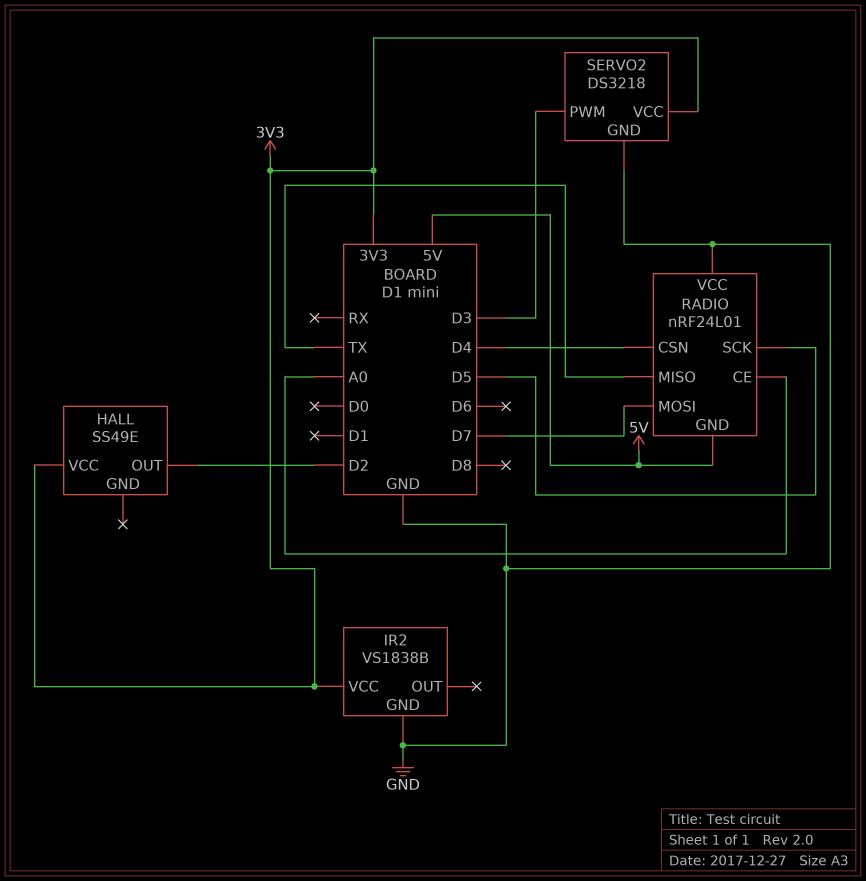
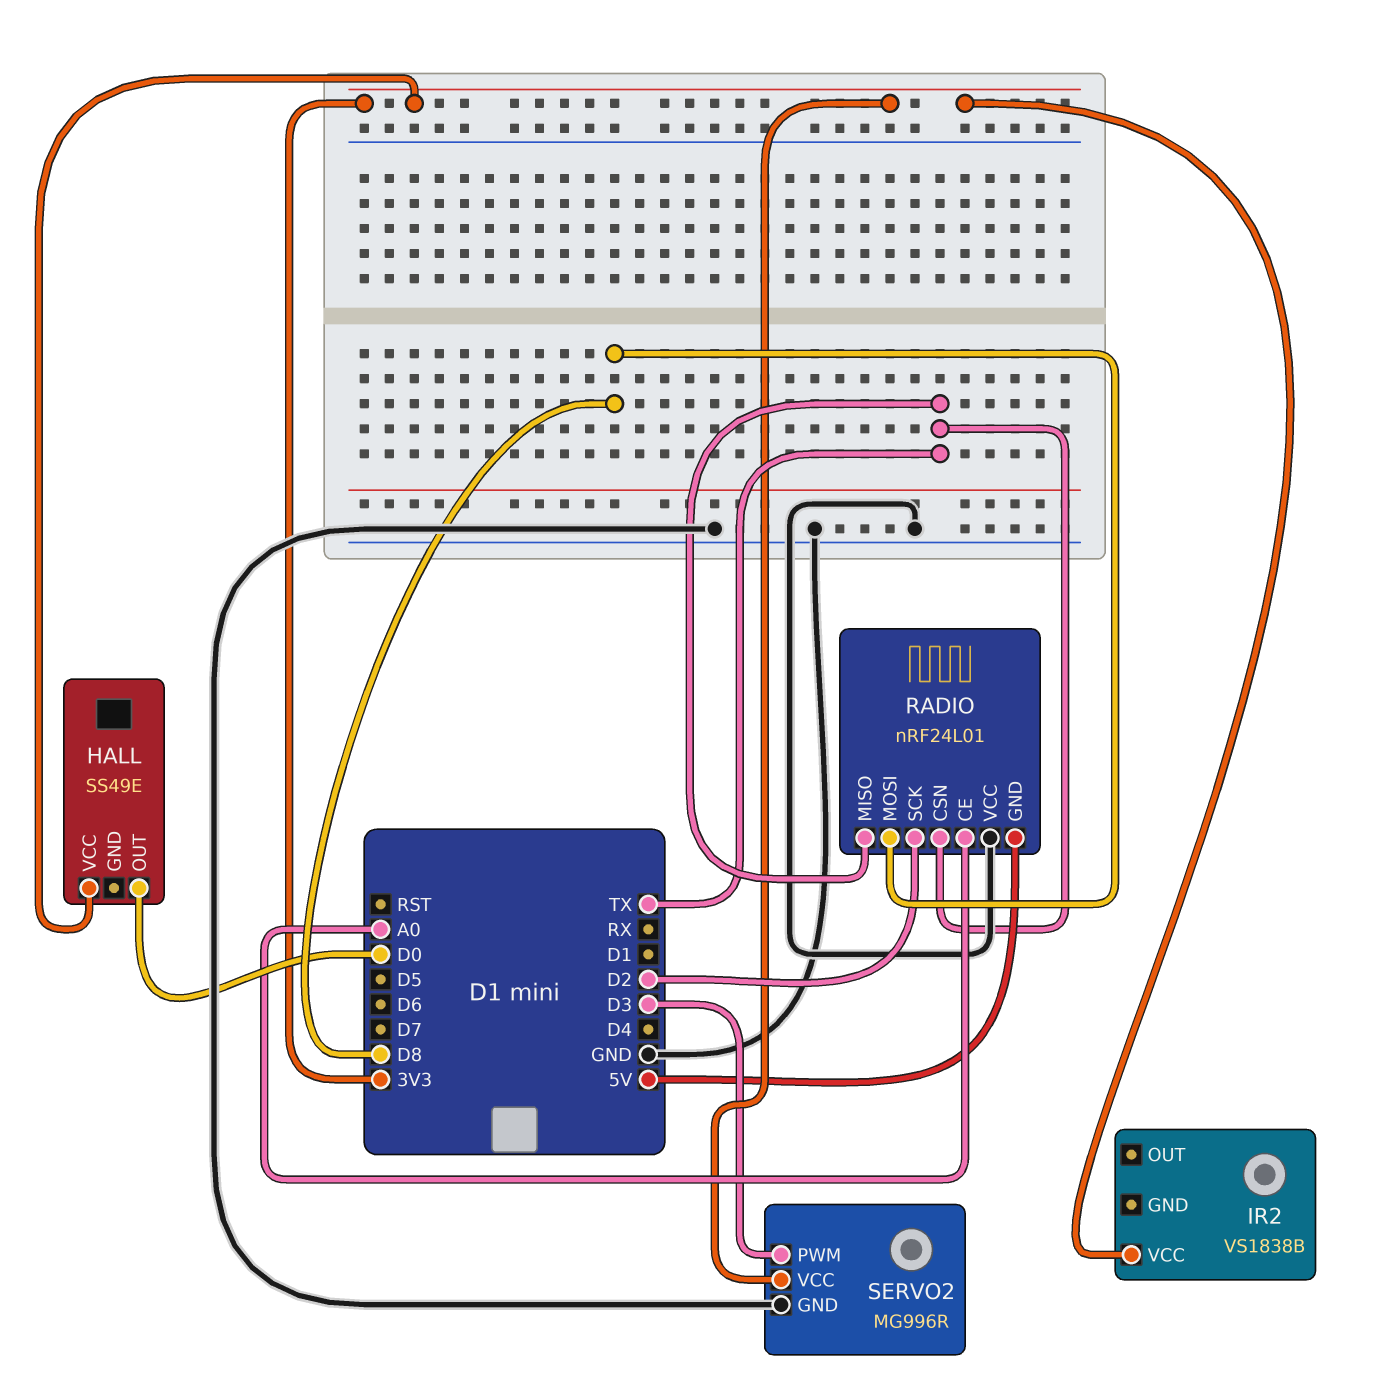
HALL pin OUT: D2 -> D0
IR2 pin GND: GND -> none
RADIO pin CSN: D4 -> TX
RADIO pin MOSI: D7 -> D8
RADIO pin SCK: D5 -> D2
SERVO2: DS3218 -> MG996R

